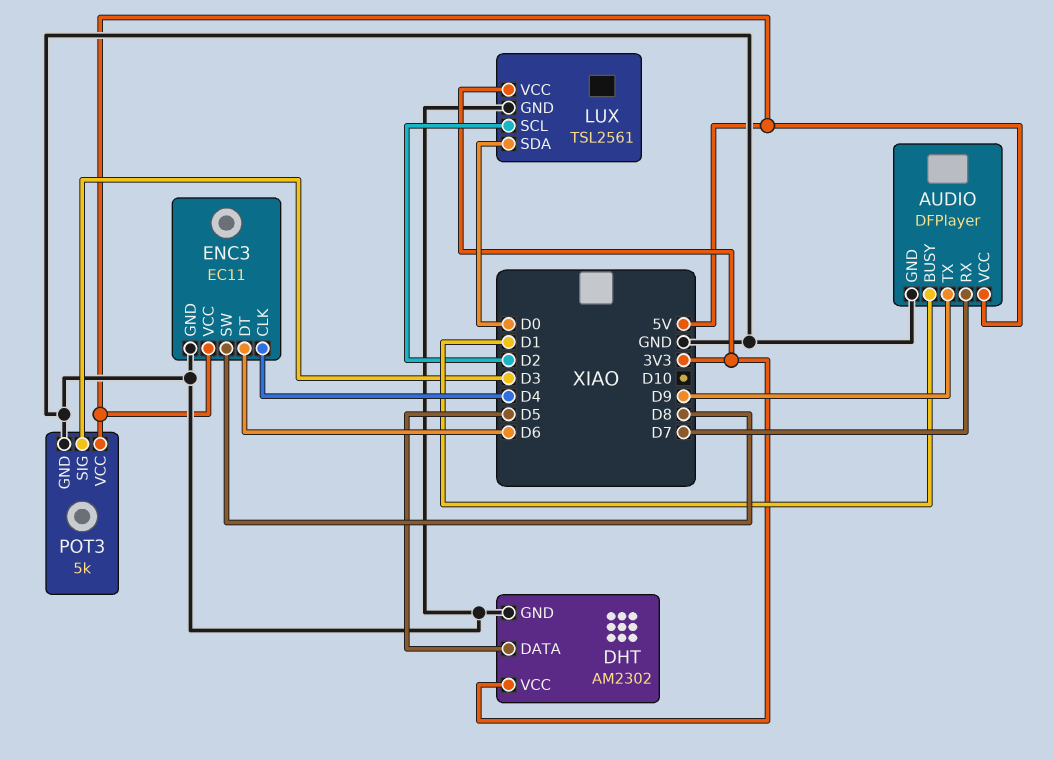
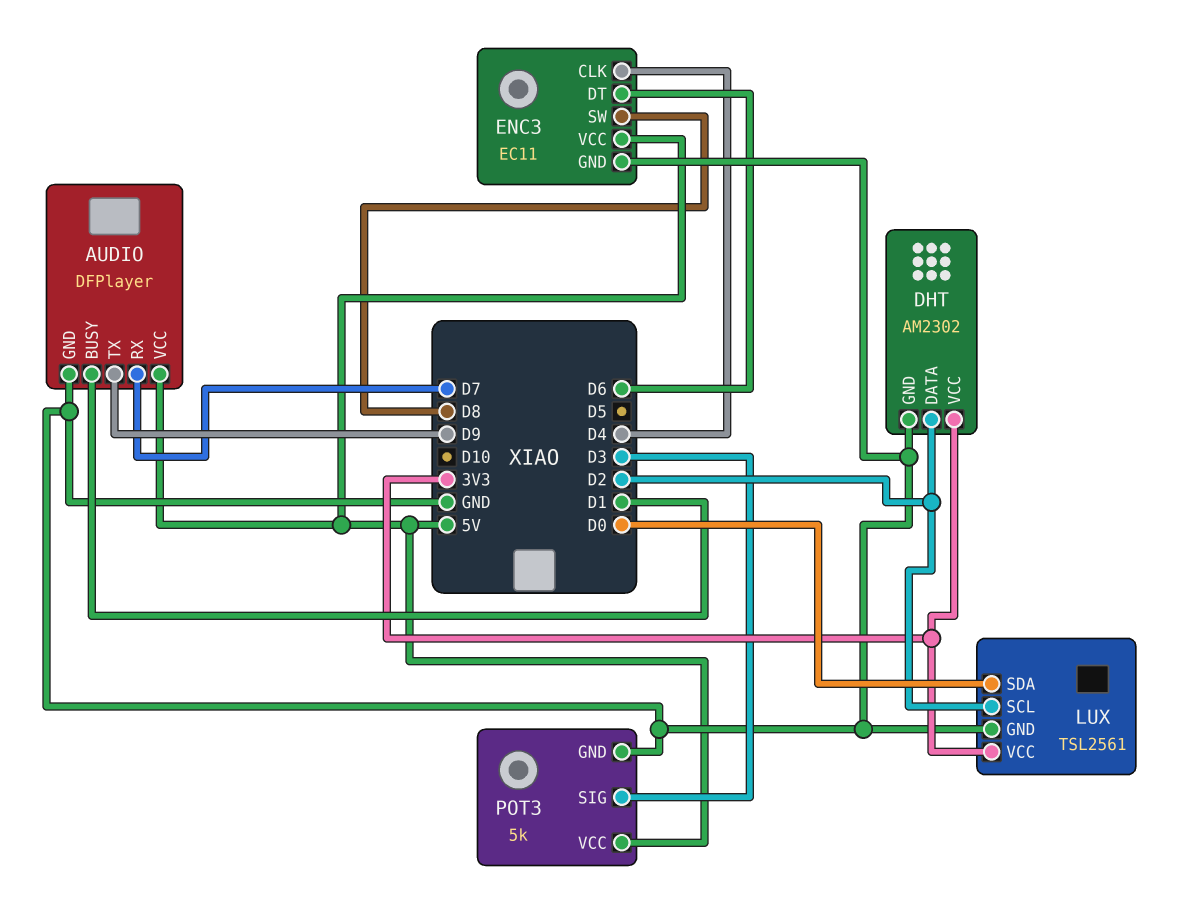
DHT pin DATA: D5 -> D2

